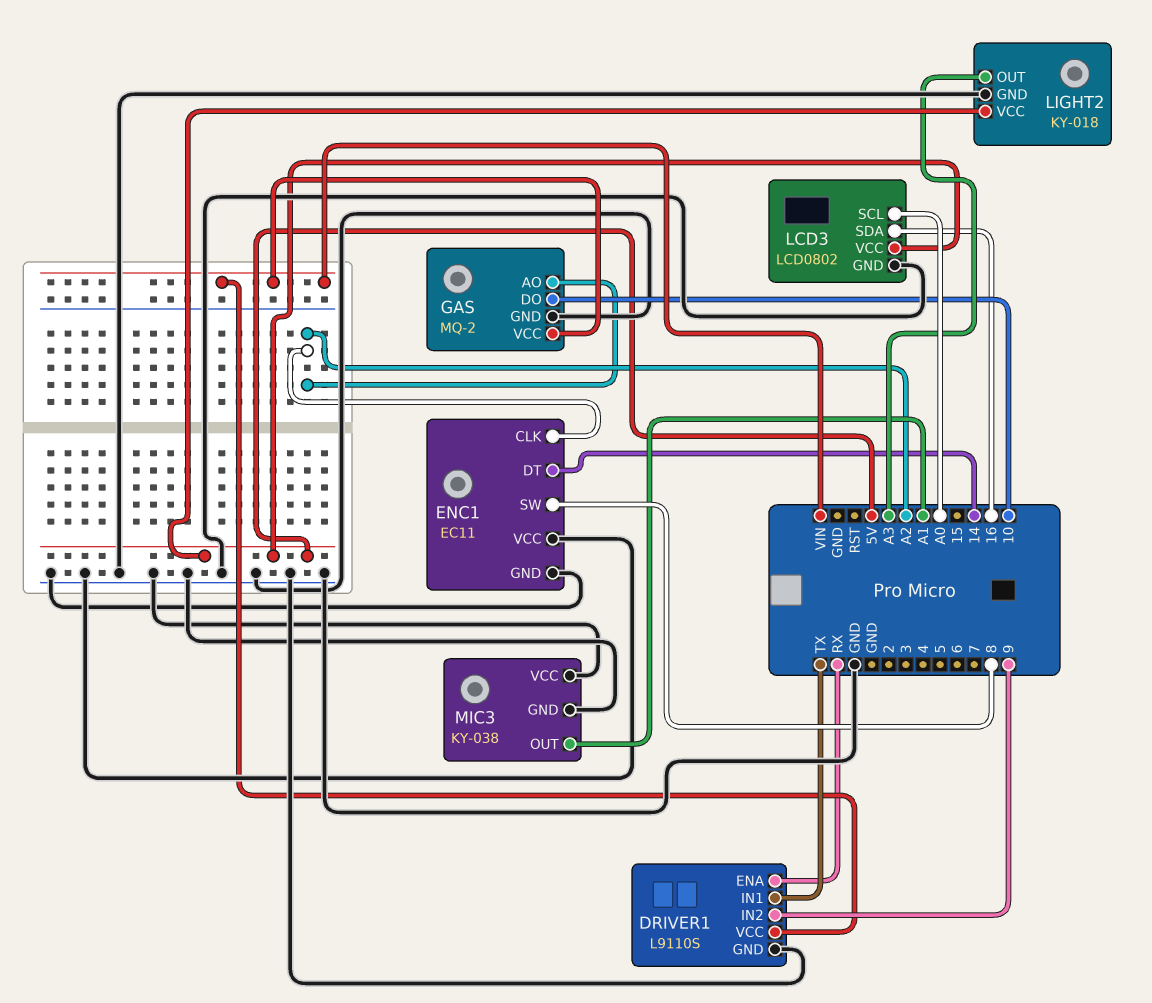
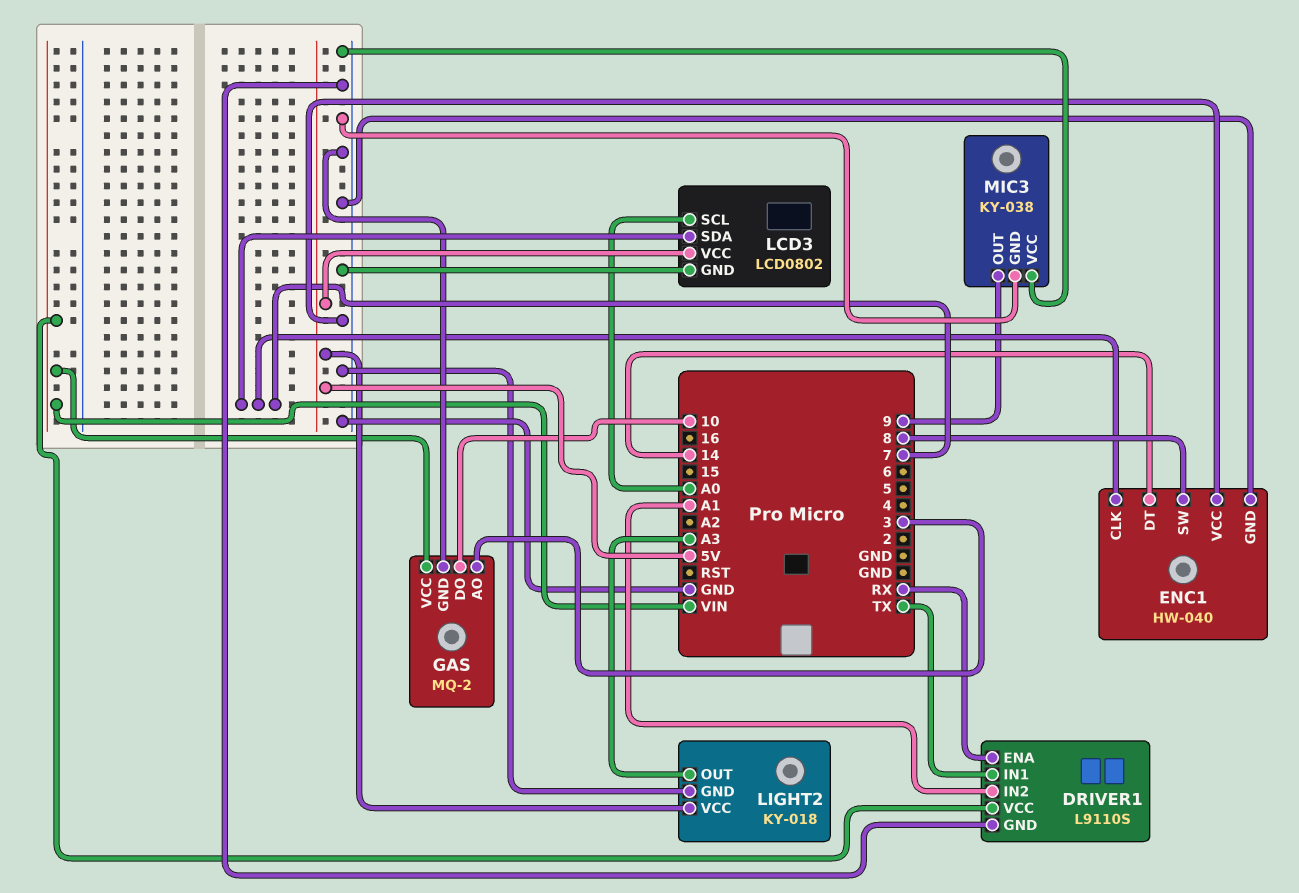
DRIVER1 pin IN2: 9 -> A1
ENC1: EC11 -> HW-040
ENC1 pin CLK: A2 -> 7
GAS pin AO: A2 -> 3
LCD3 pin SDA: 16 -> 7
MIC3 pin OUT: A1 -> 9

